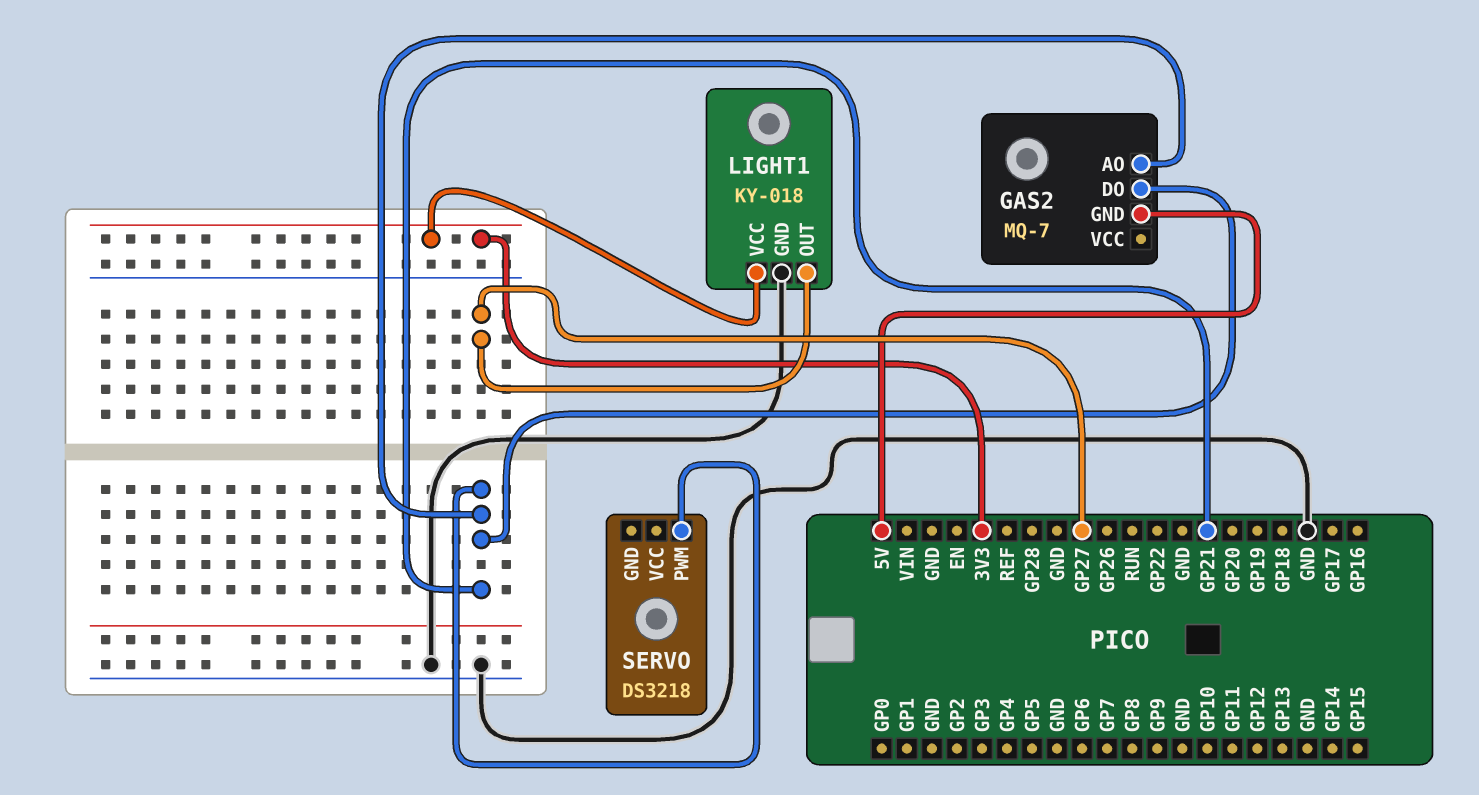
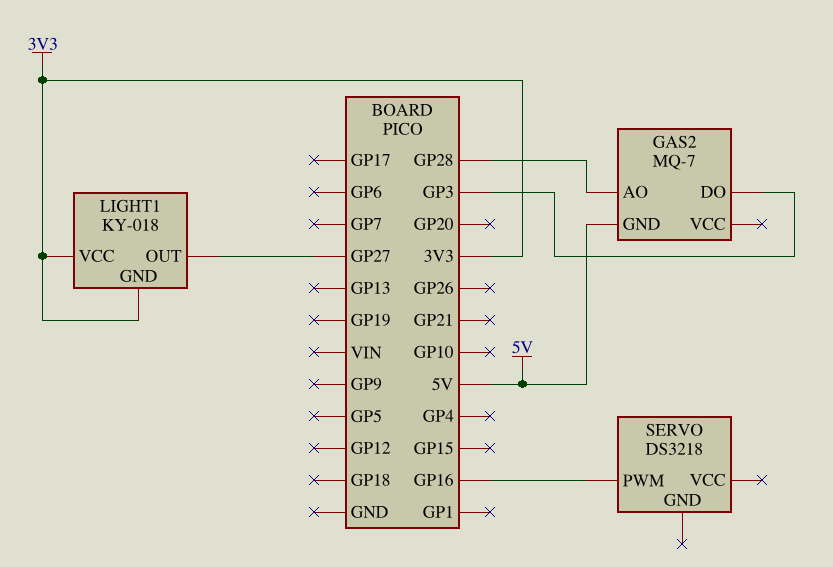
GAS2 pin AO: GP21 -> GP28
GAS2 pin DO: GP21 -> GP3
LIGHT1 pin GND: GND -> 3V3
SERVO pin PWM: GP21 -> GP16

